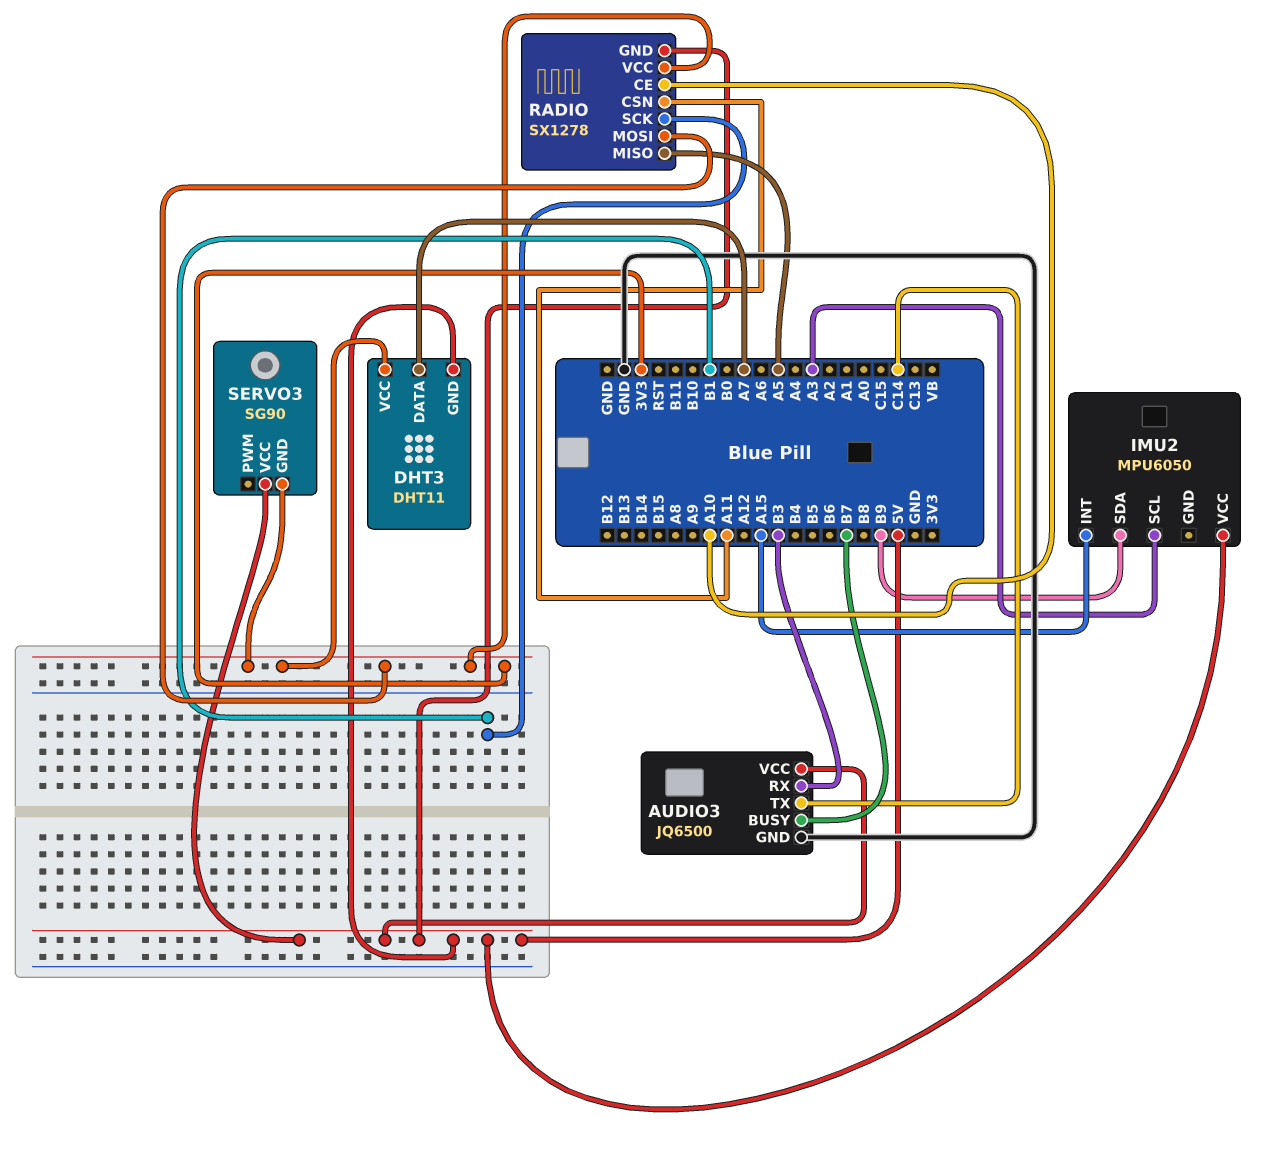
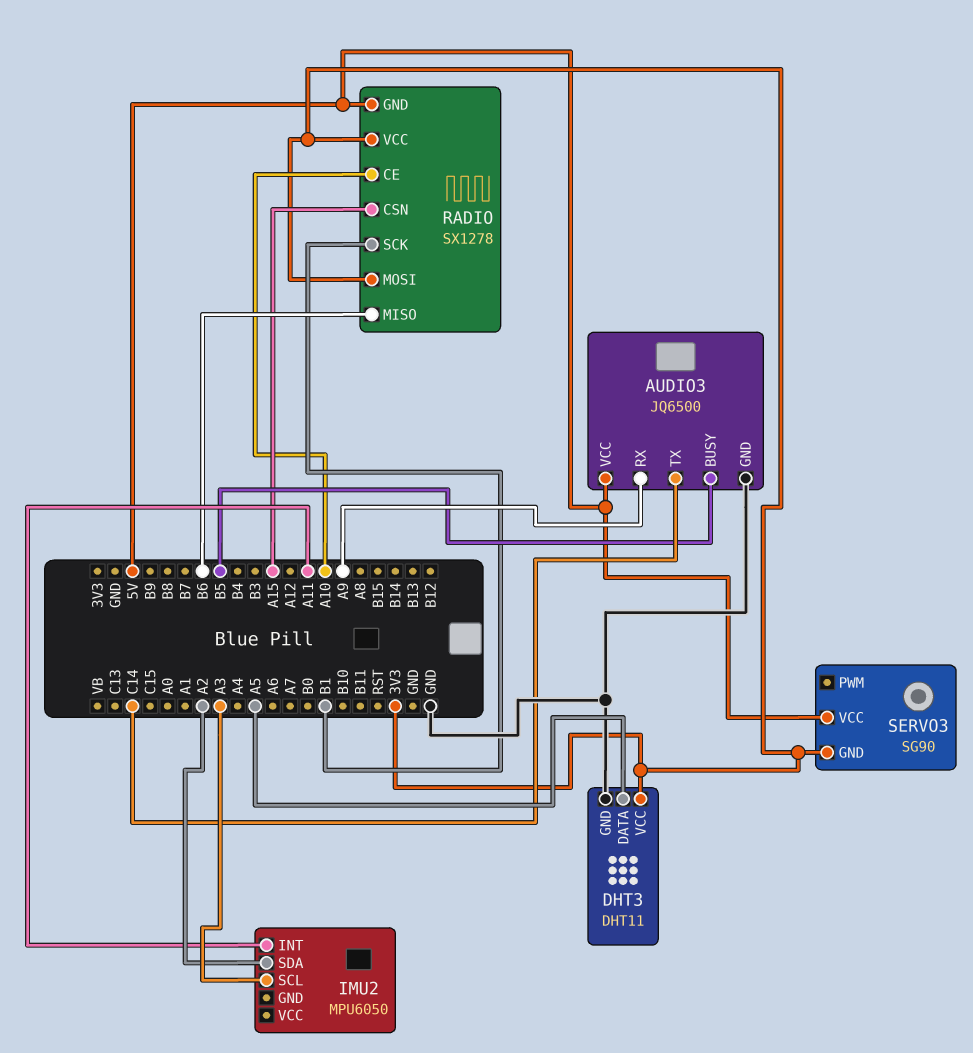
AUDIO3 pin BUSY: B7 -> B5
AUDIO3 pin RX: B3 -> A9
DHT3 pin DATA: A7 -> A5
DHT3 pin GND: 5V -> GND
IMU2 pin INT: A15 -> A11
IMU2 pin SDA: B9 -> A2
IMU2 pin VCC: 5V -> none
RADIO pin CSN: A11 -> A15
RADIO pin MISO: A5 -> B6

